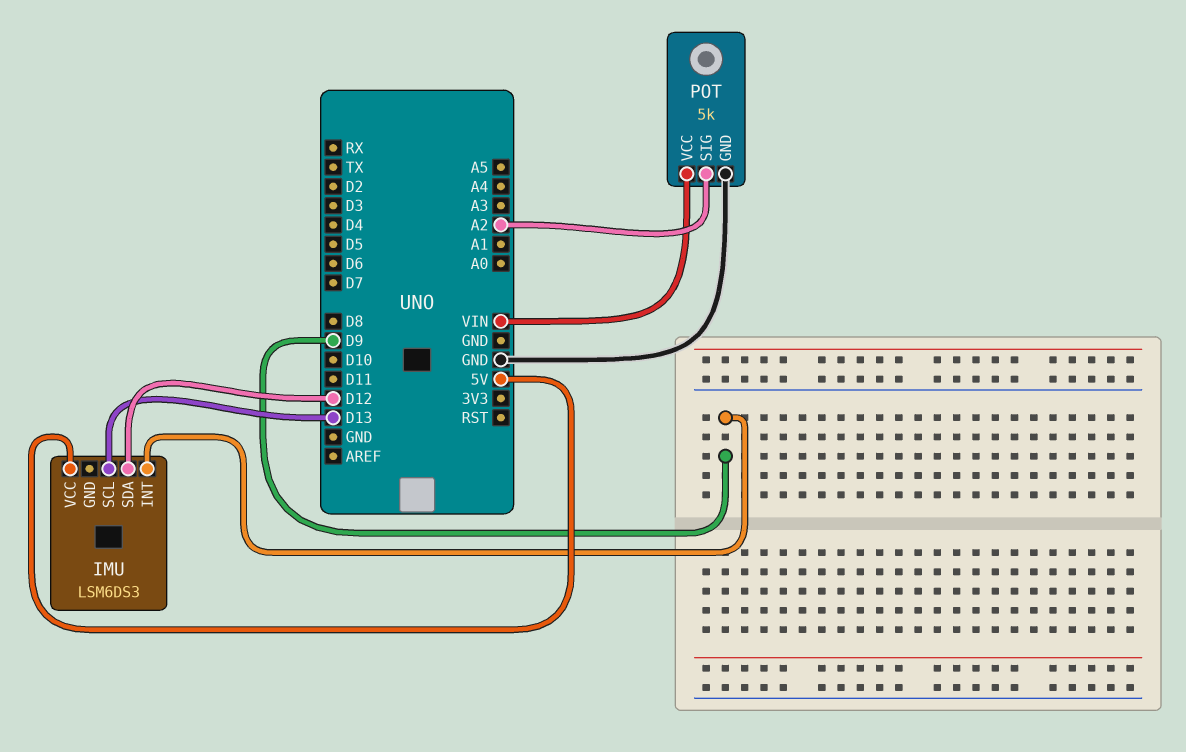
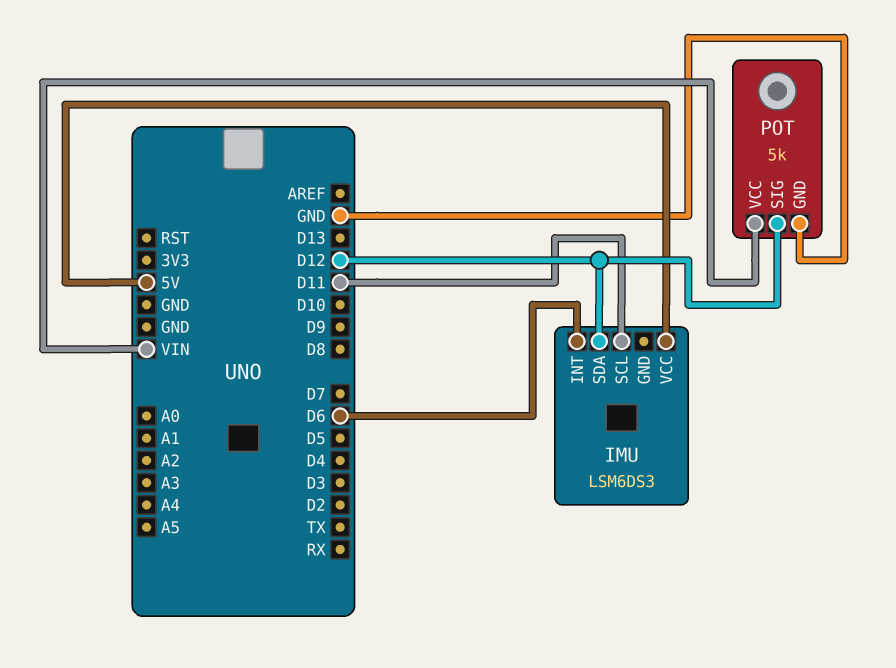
IMU pin INT: D9 -> D6
IMU pin SCL: D13 -> D11
POT pin SIG: A2 -> D12

